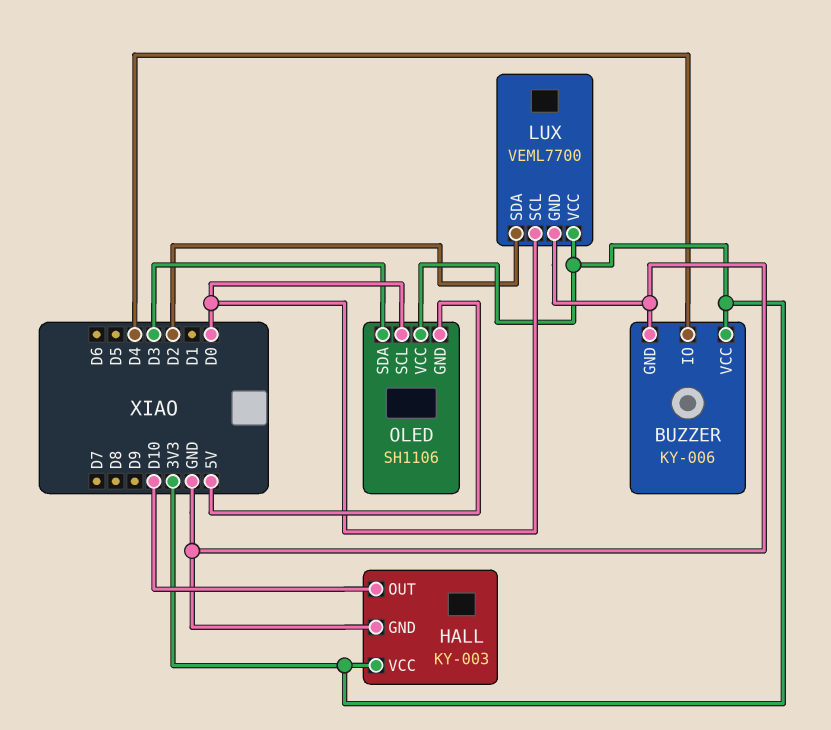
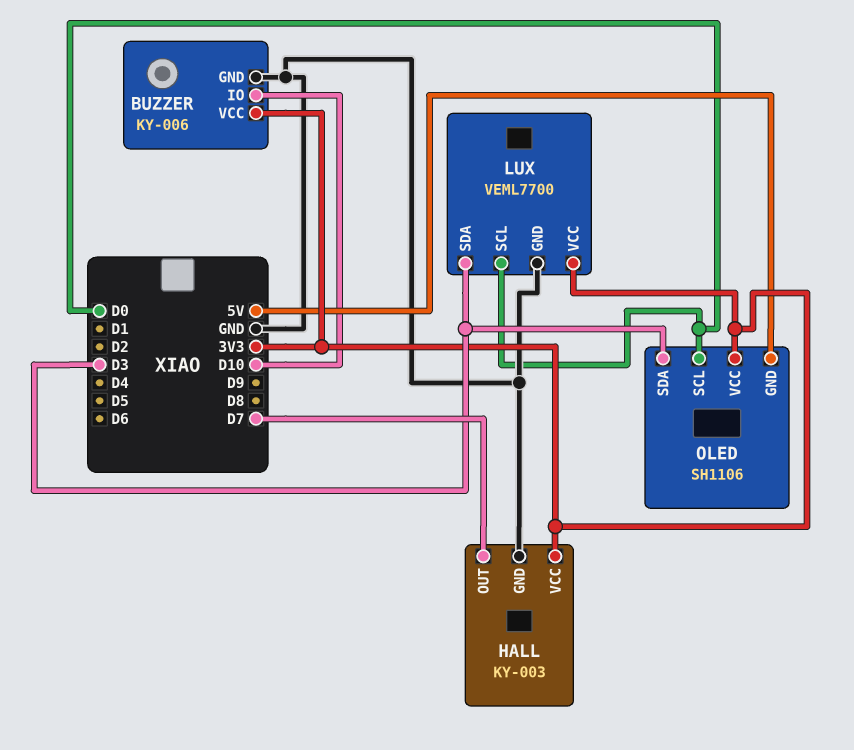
BUZZER pin IO: D4 -> D10
HALL pin OUT: D10 -> D7
LUX pin SDA: D2 -> D3

